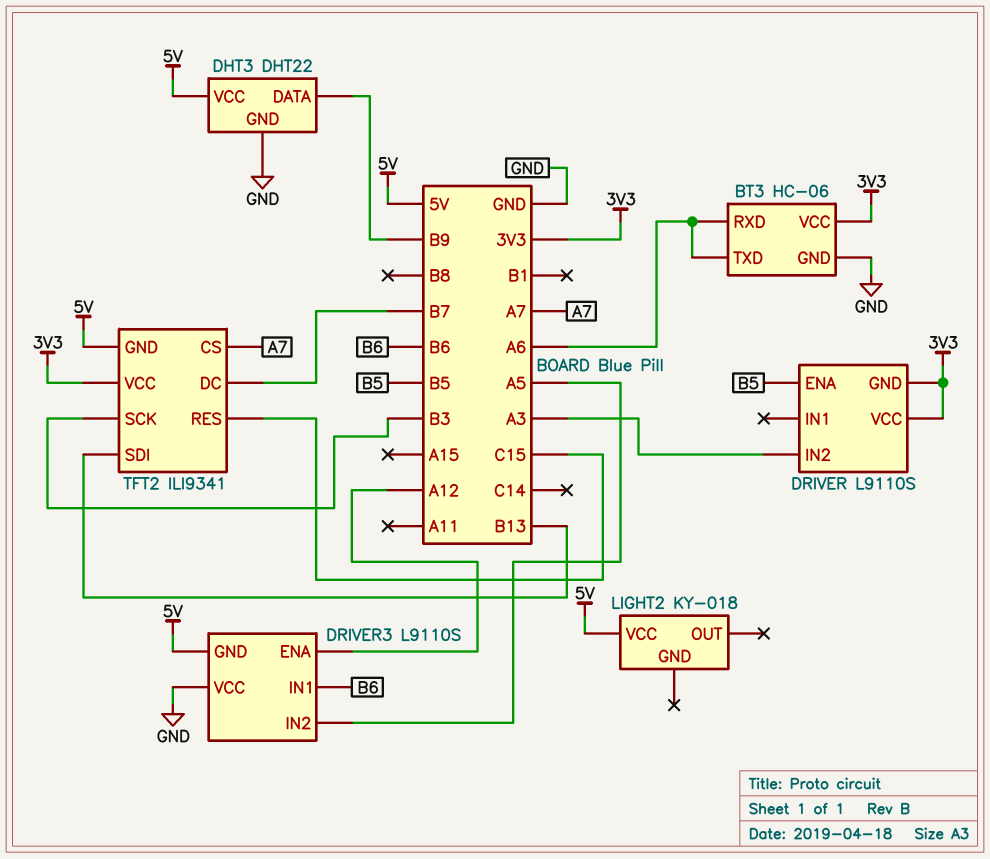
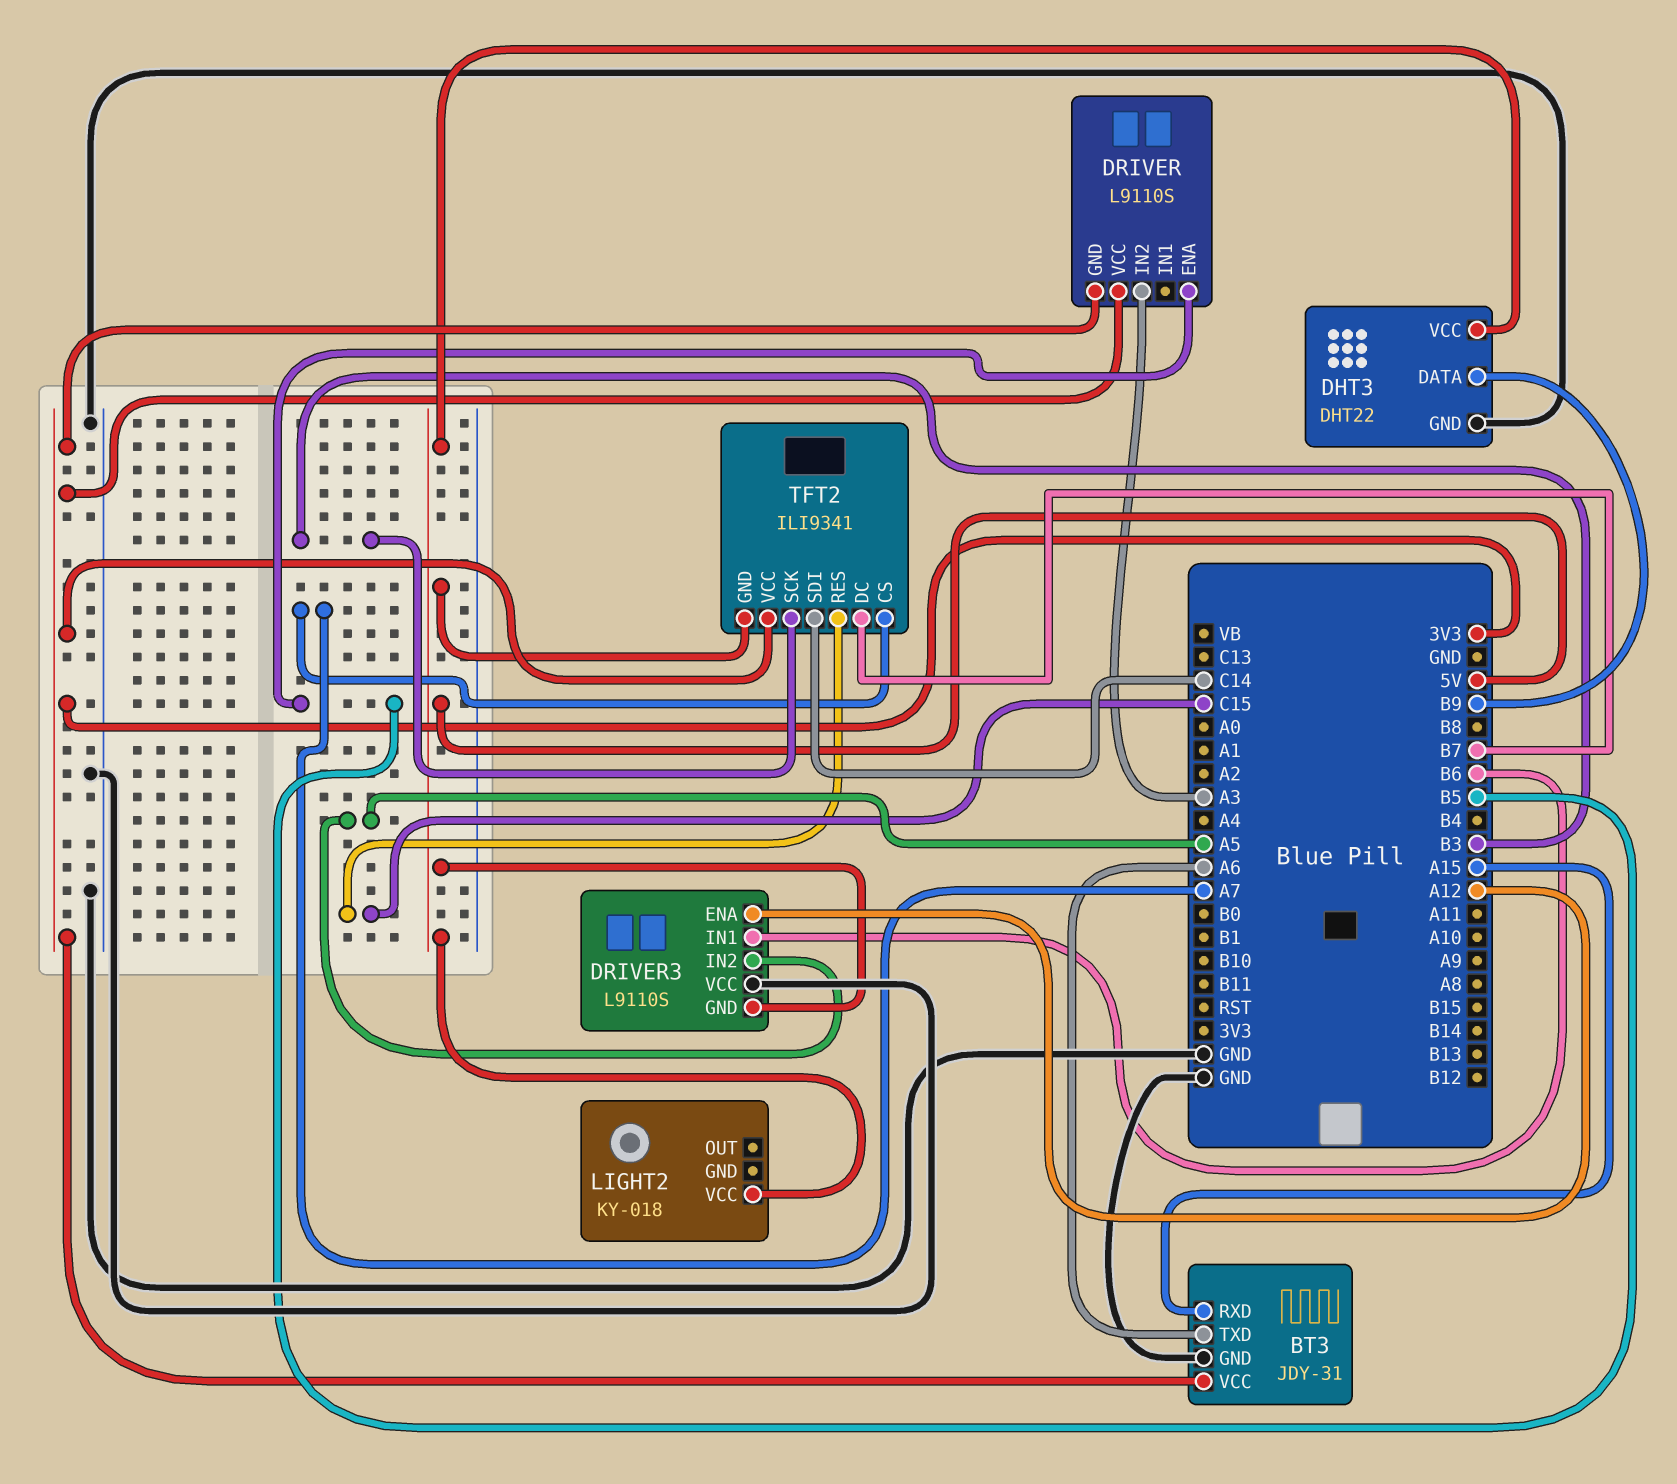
BT3: HC-06 -> JDY-31
BT3 pin RXD: A6 -> A15
TFT2 pin SDI: B13 -> C14

